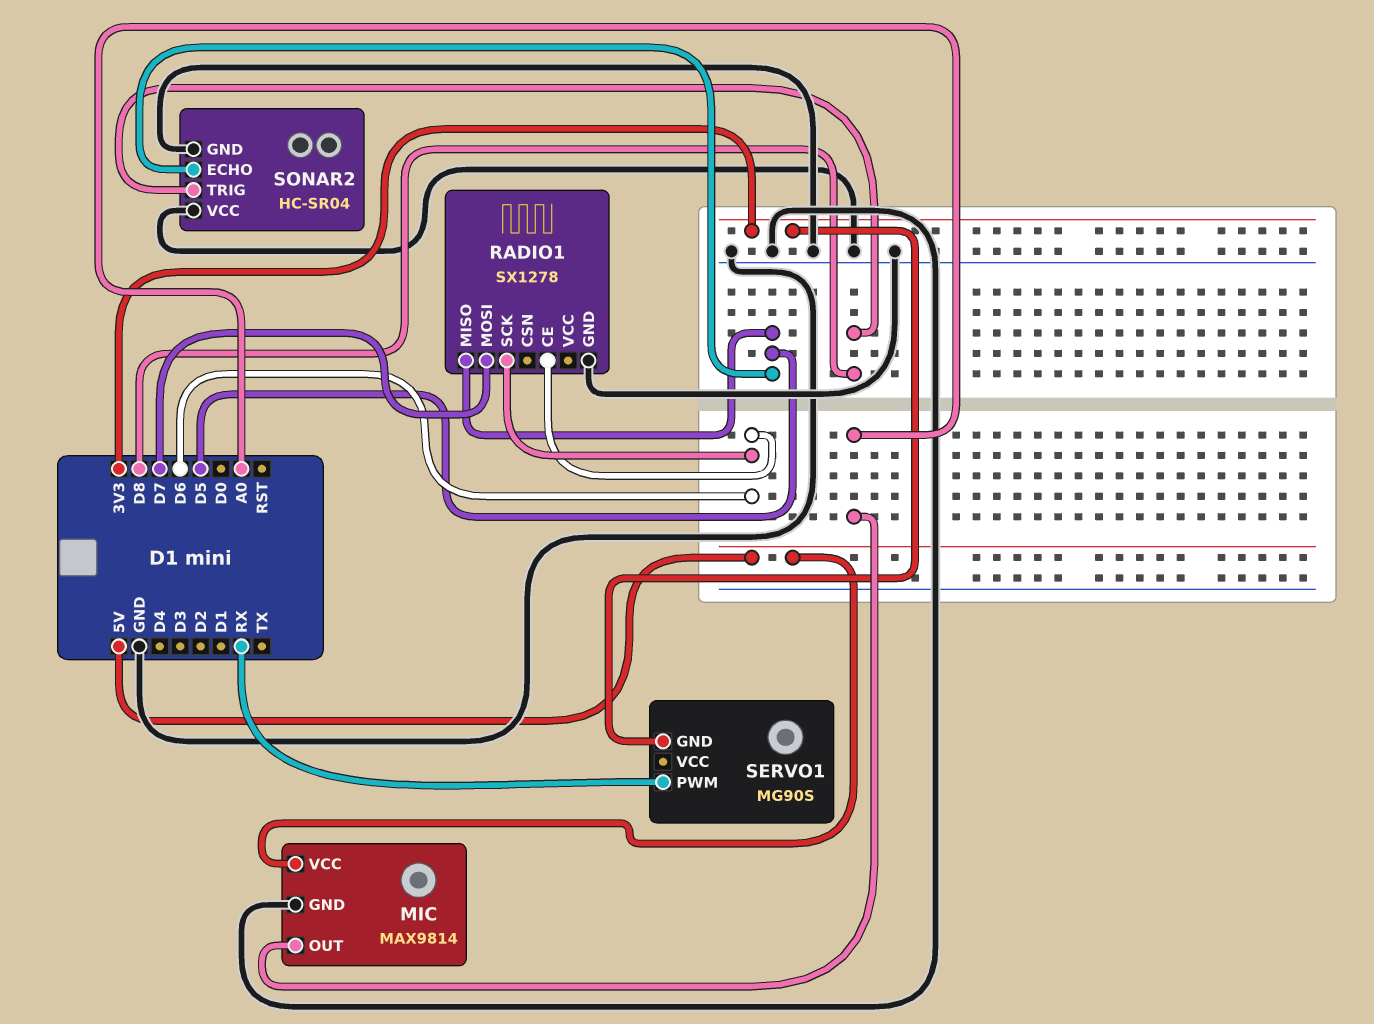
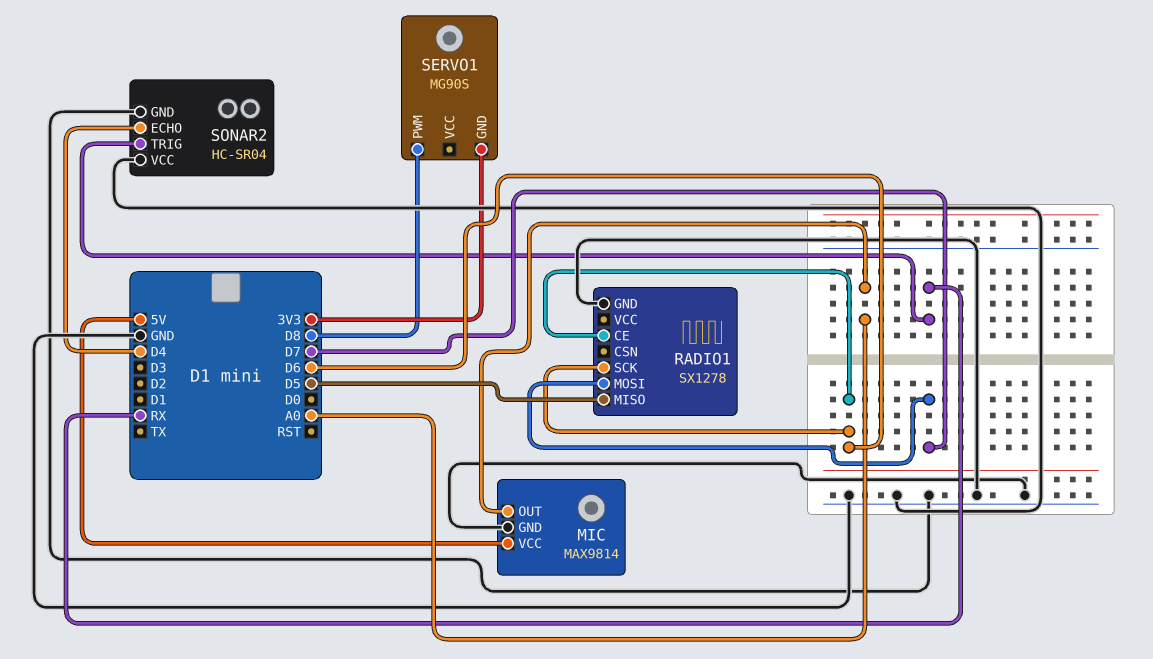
SERVO1 pin PWM: RX -> D8
SONAR2 pin ECHO: D5 -> D4
SONAR2 pin TRIG: D8 -> RX

